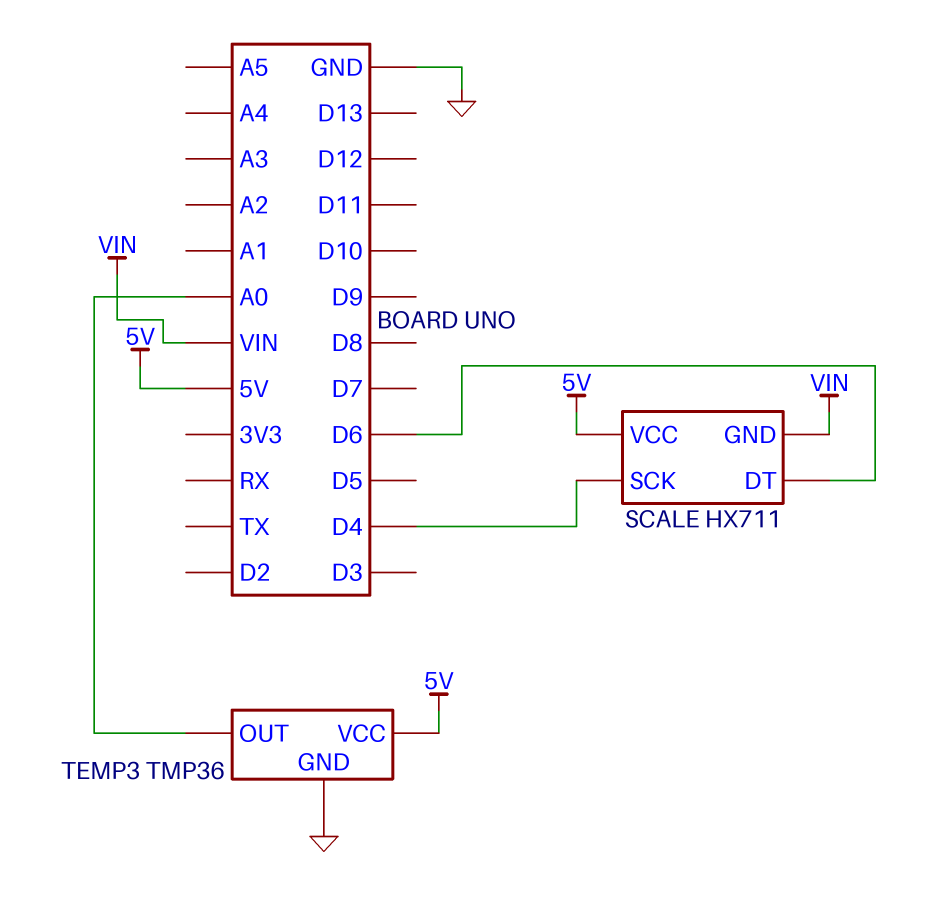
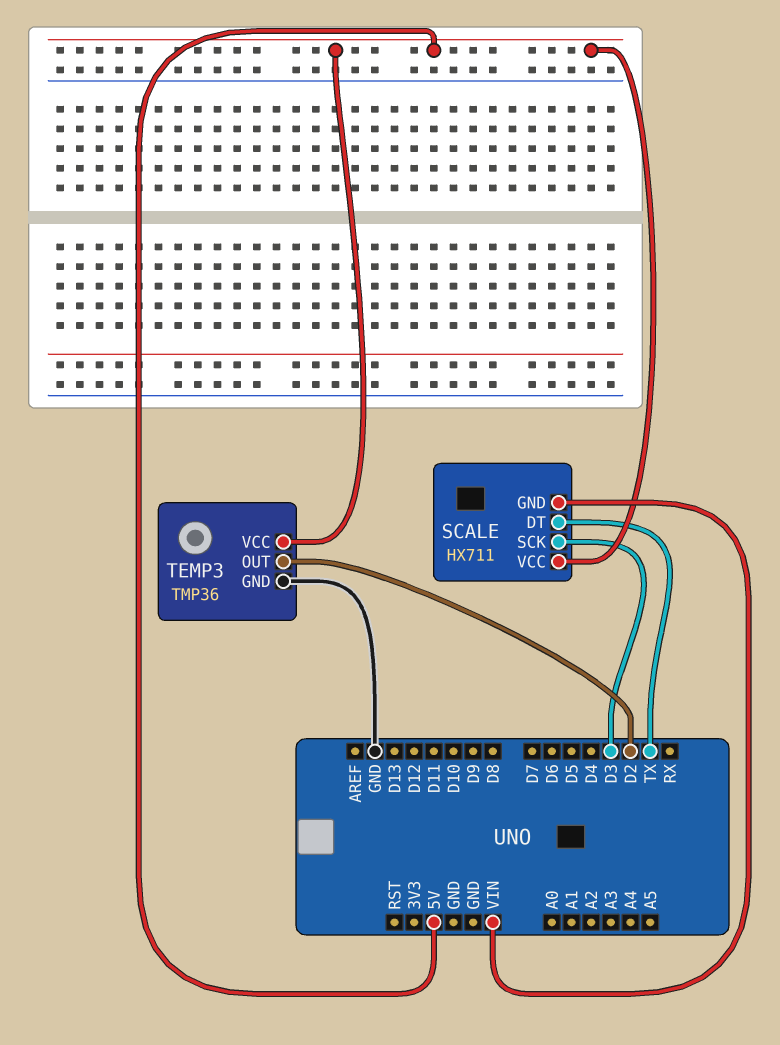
SCALE pin DT: D6 -> TX
SCALE pin SCK: D4 -> D3
TEMP3 pin OUT: A0 -> D2

